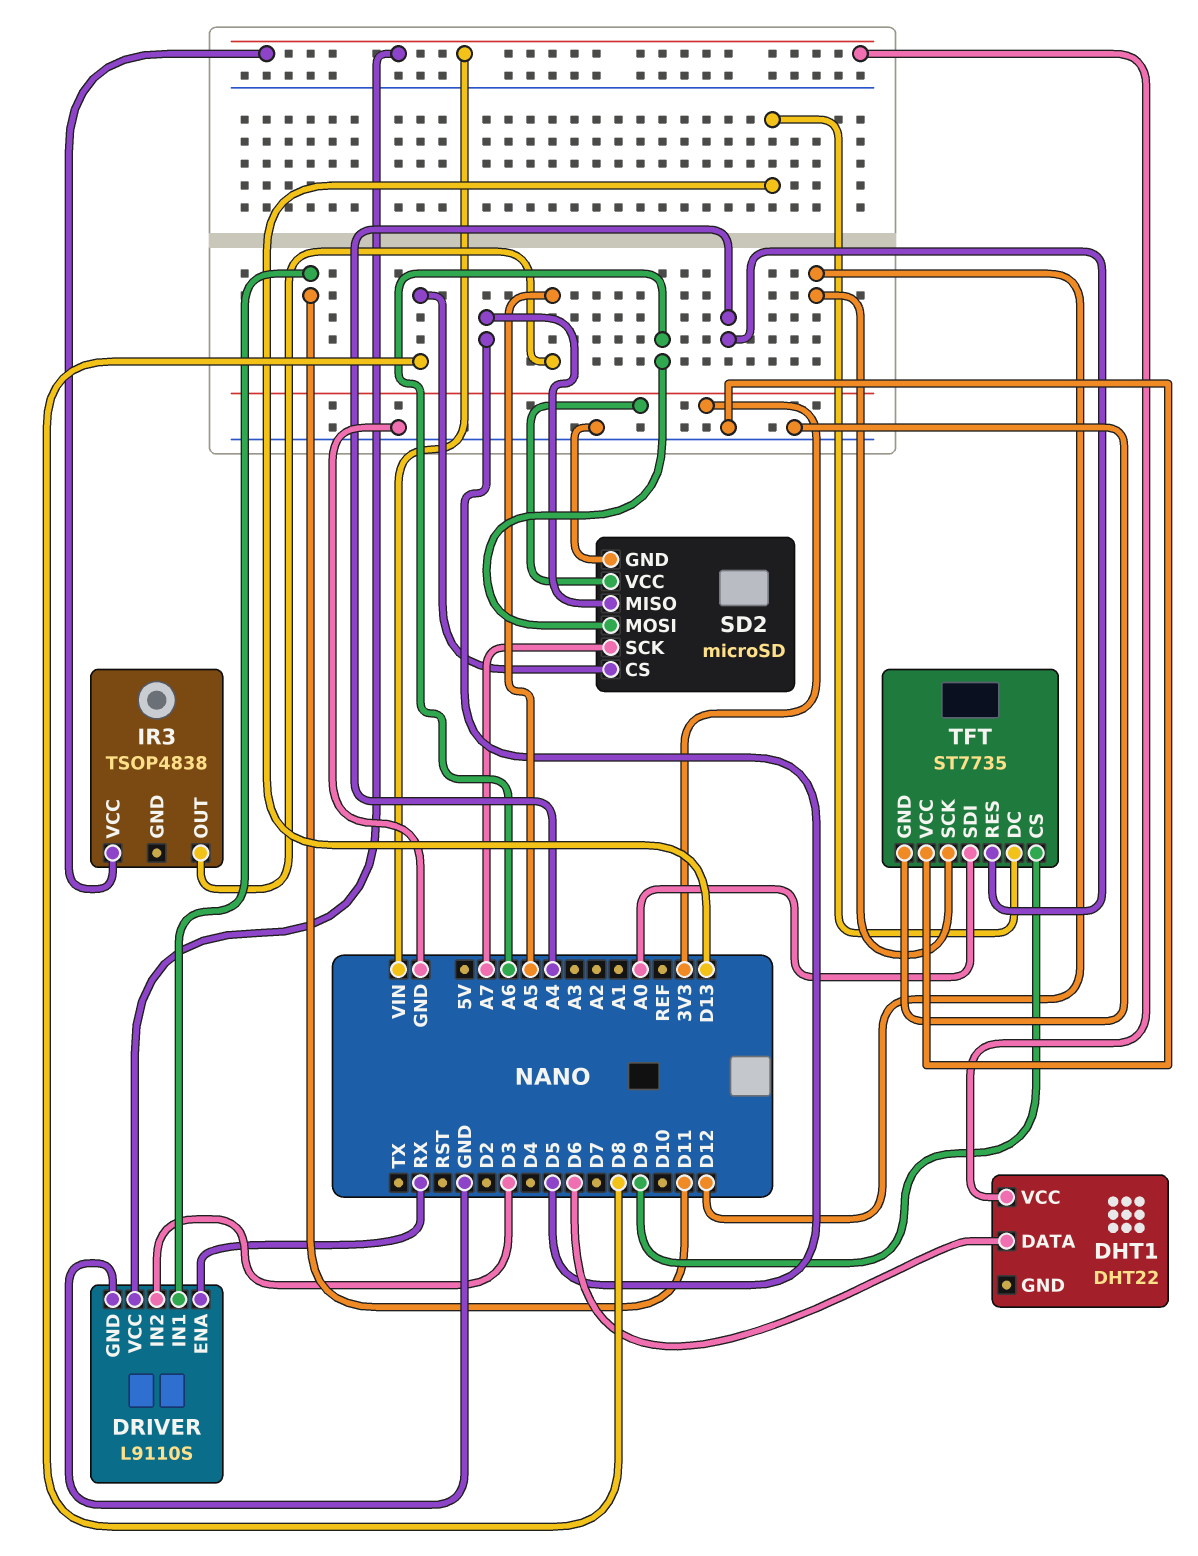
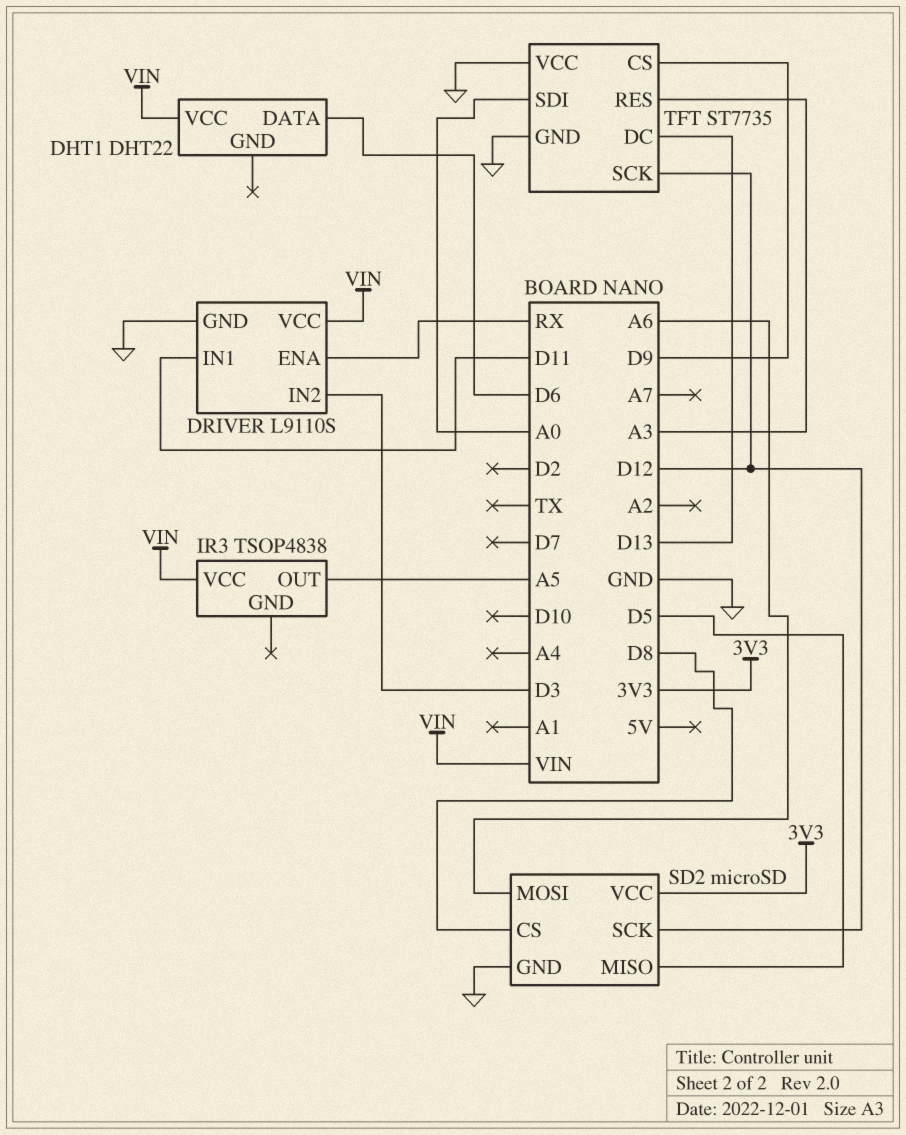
SD2 pin SCK: A7 -> D12
TFT pin RES: A4 -> A3

